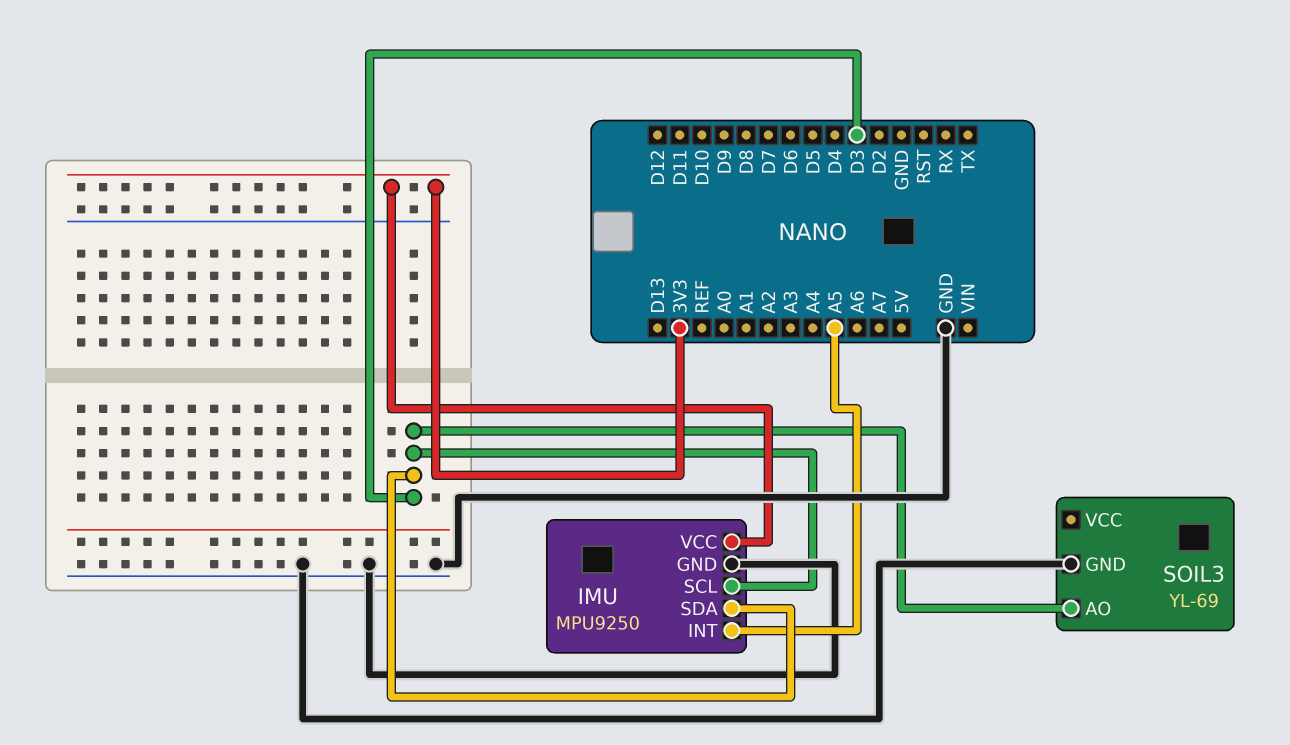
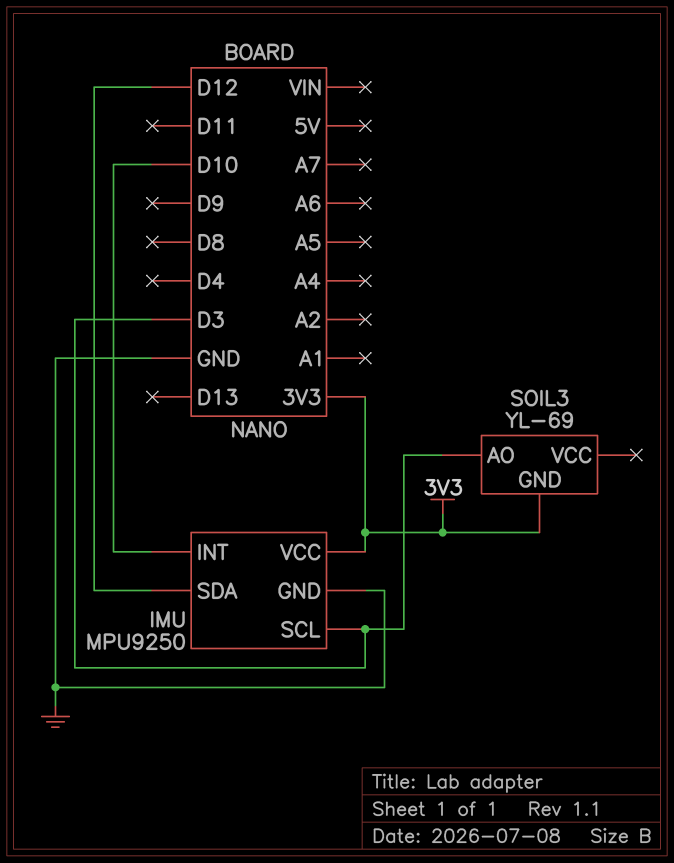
IMU pin INT: A5 -> D10
IMU pin SDA: D3 -> D12
SOIL3 pin GND: GND -> 3V3

